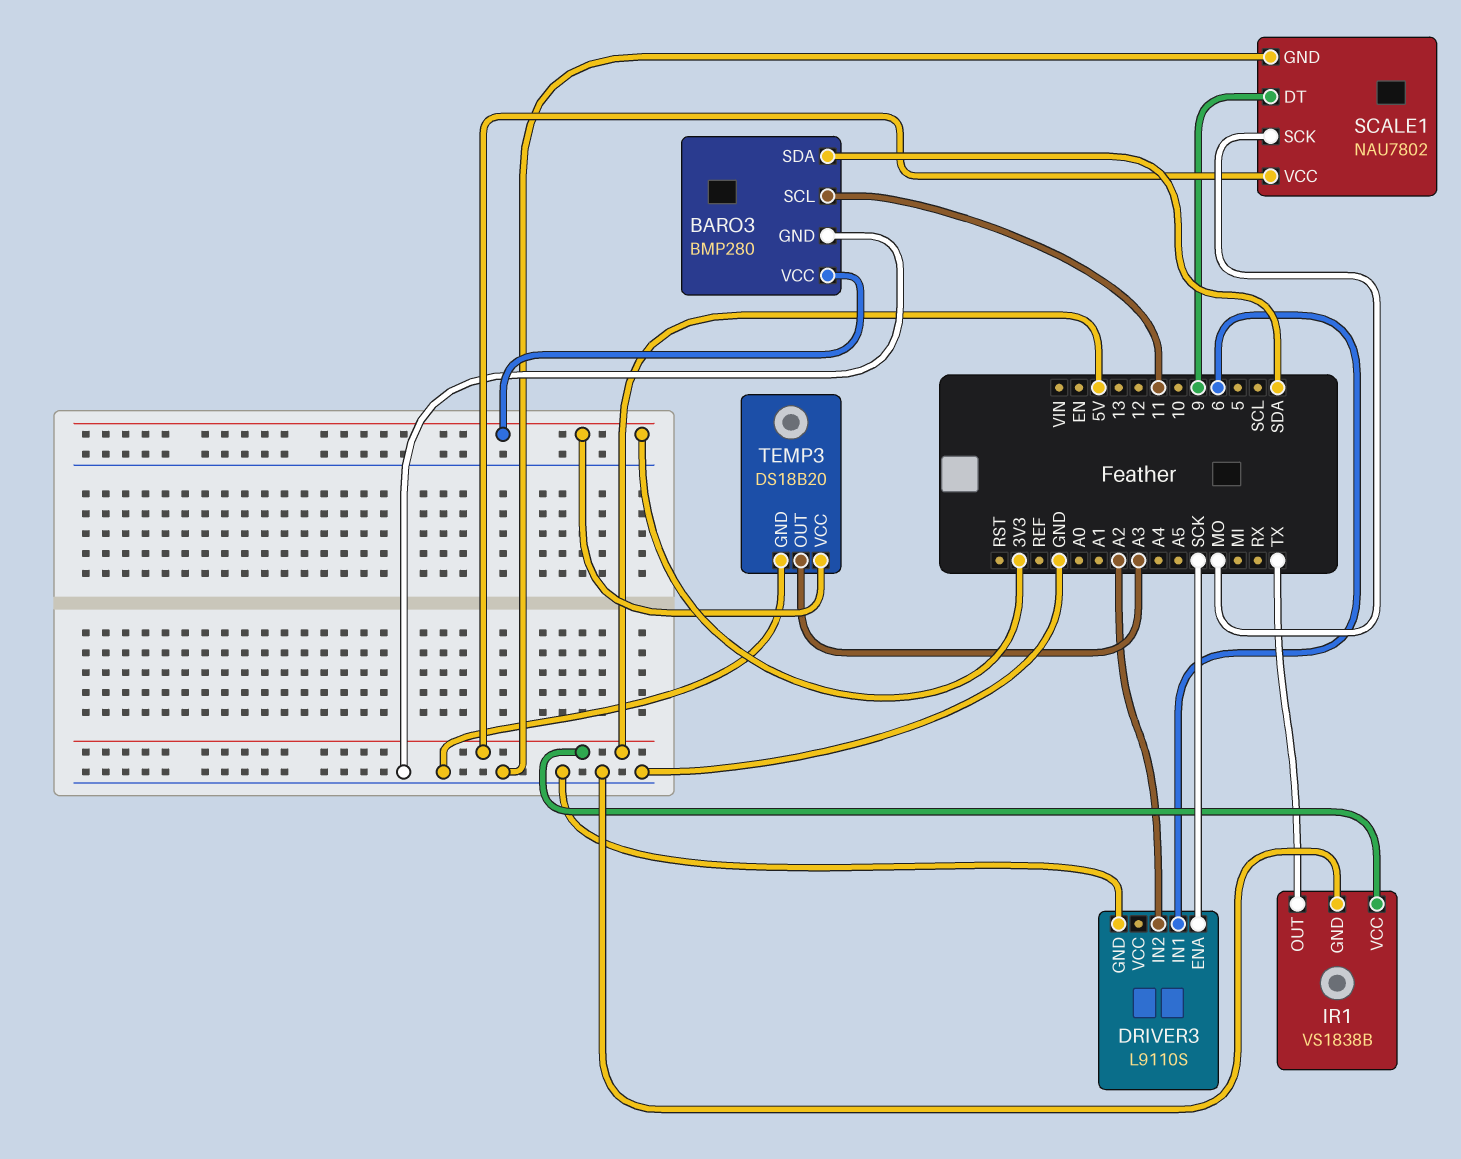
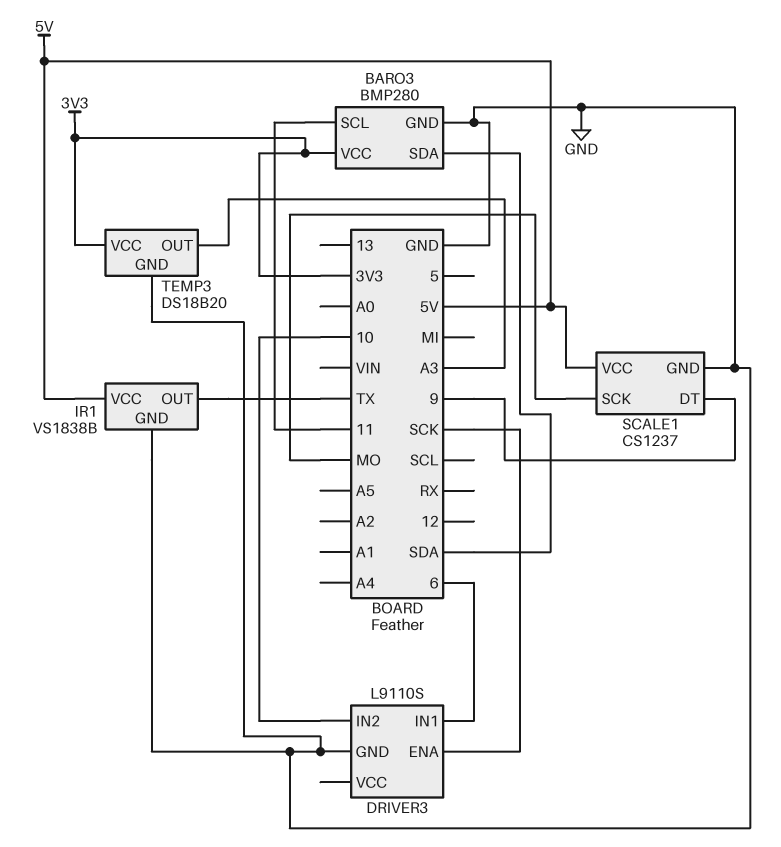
DRIVER3 pin IN2: A2 -> 10
SCALE1: NAU7802 -> CS1237

